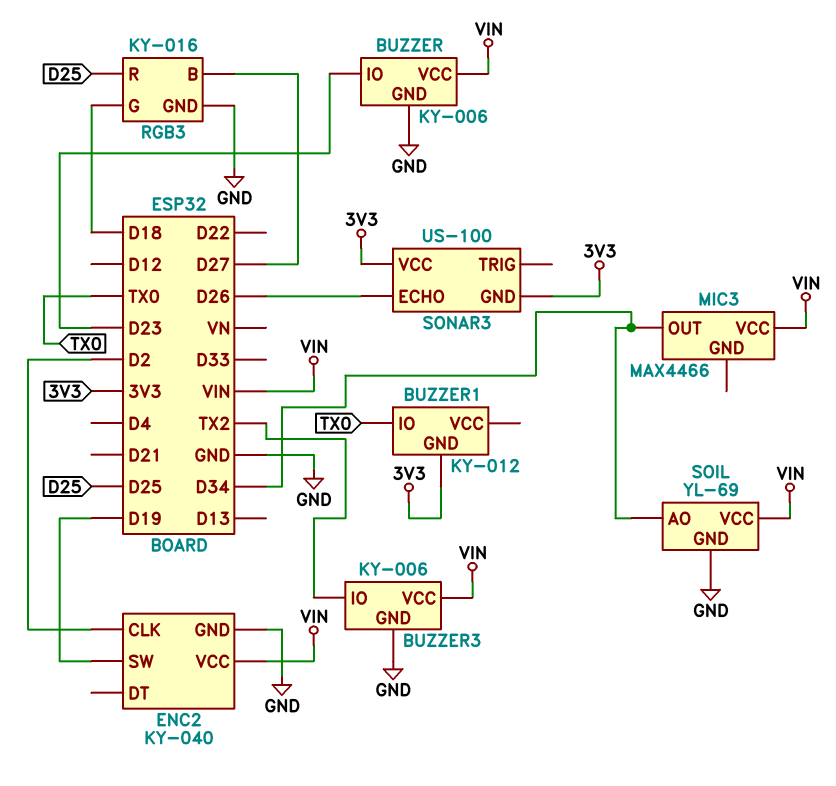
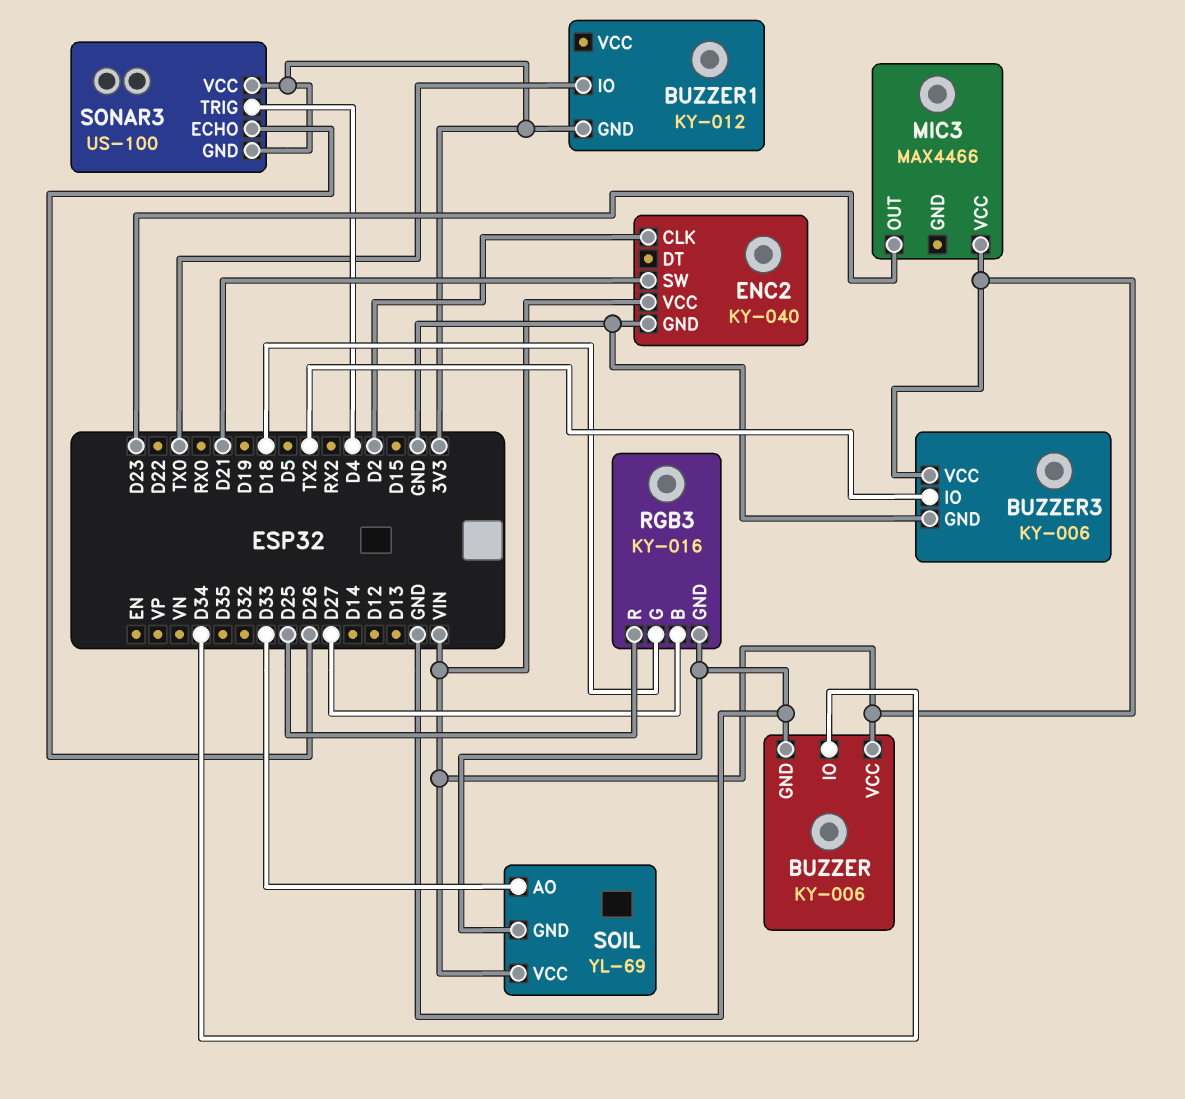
BUZZER pin IO: D23 -> D34
ENC2 pin SW: D19 -> D21
MIC3 pin OUT: D34 -> D23
SOIL pin AO: D34 -> D33
SONAR3 pin TRIG: none -> D4

